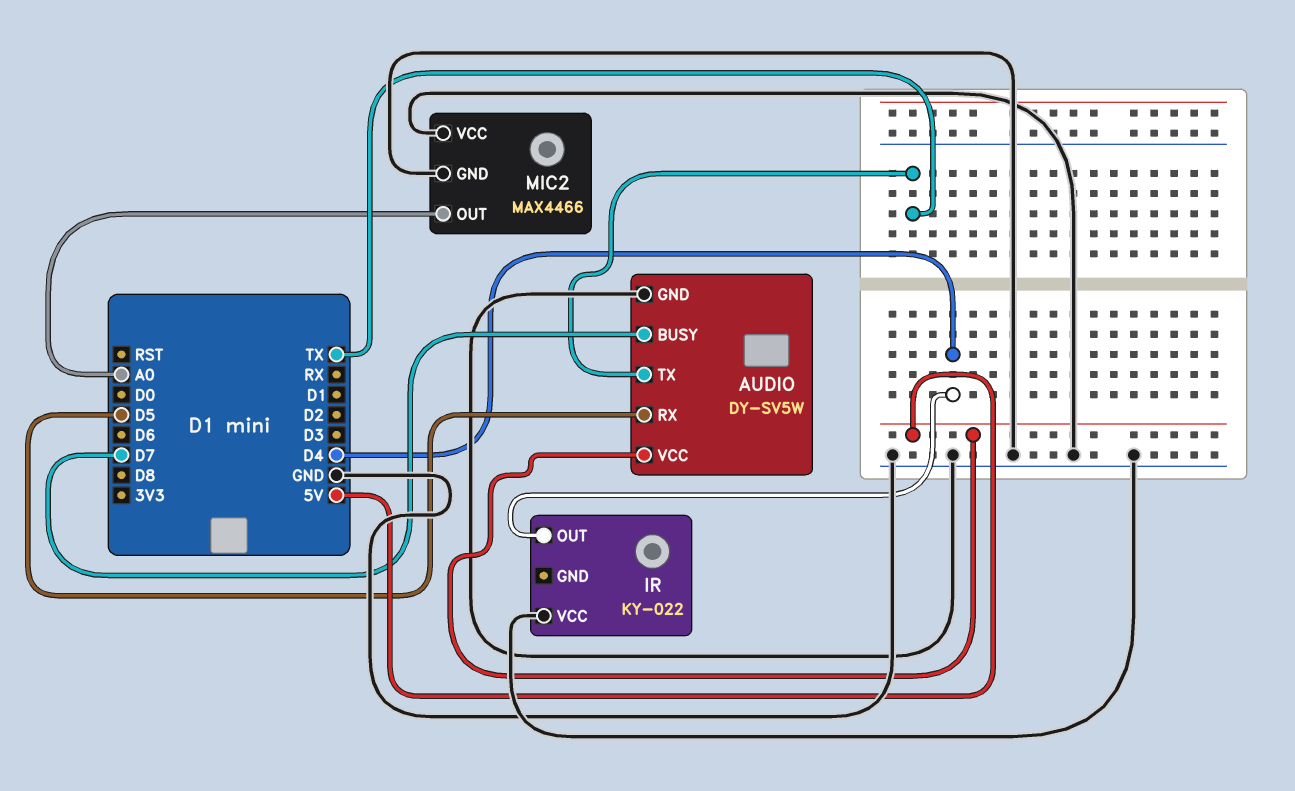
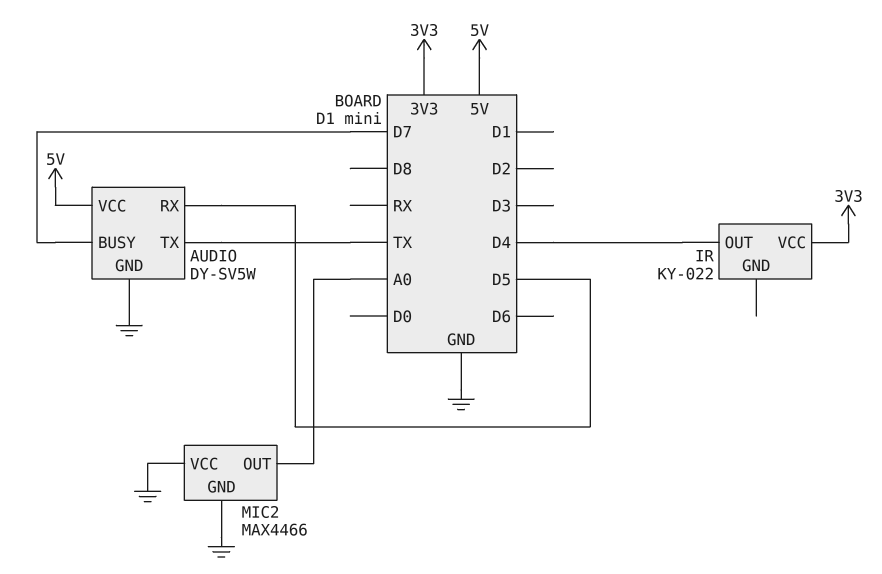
IR pin VCC: GND -> 3V3

